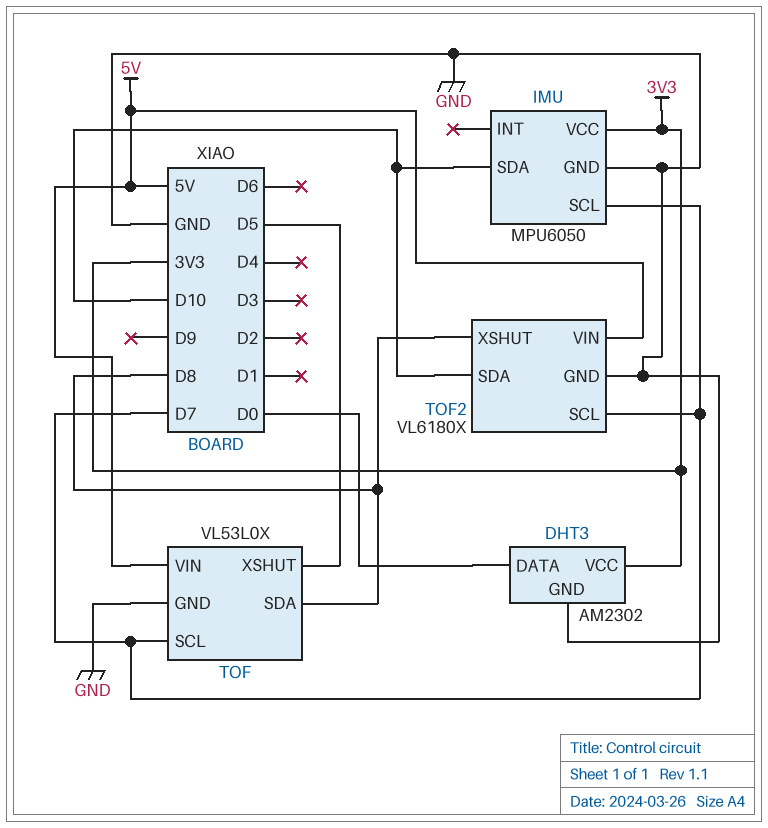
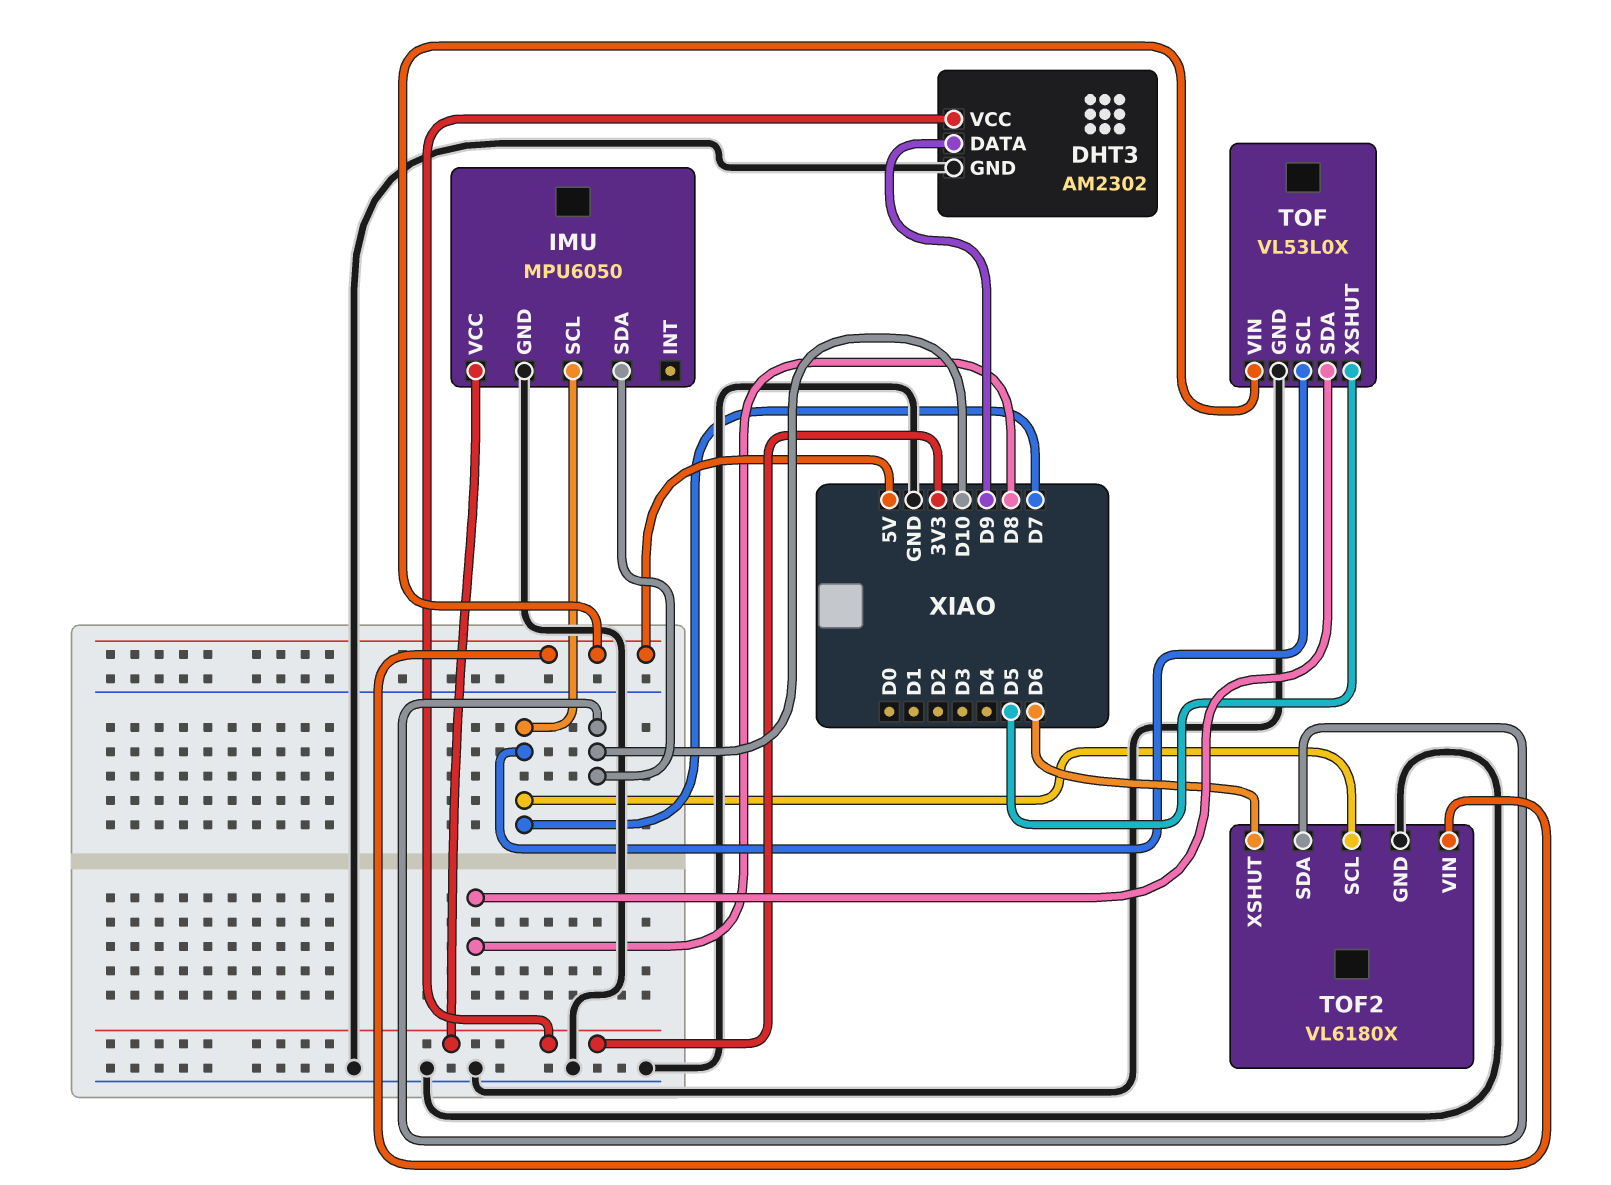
DHT3 pin DATA: D0 -> D9
TOF2 pin XSHUT: D8 -> D6

